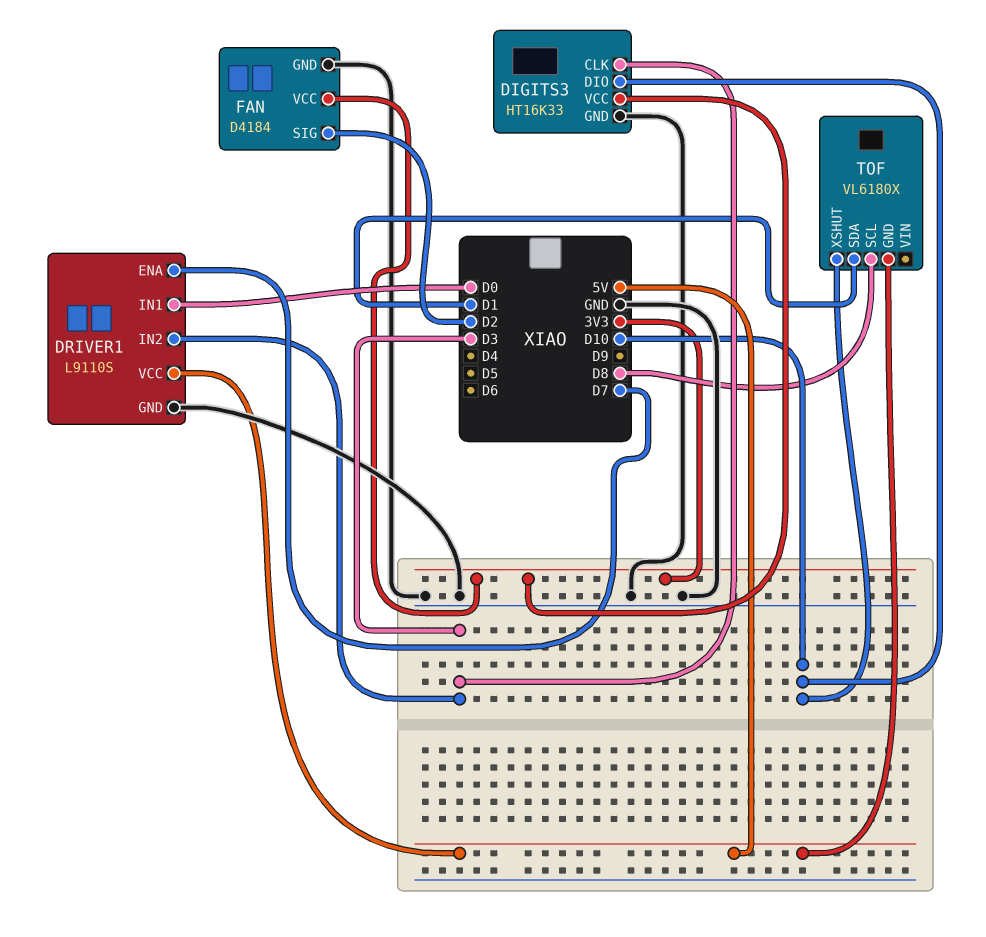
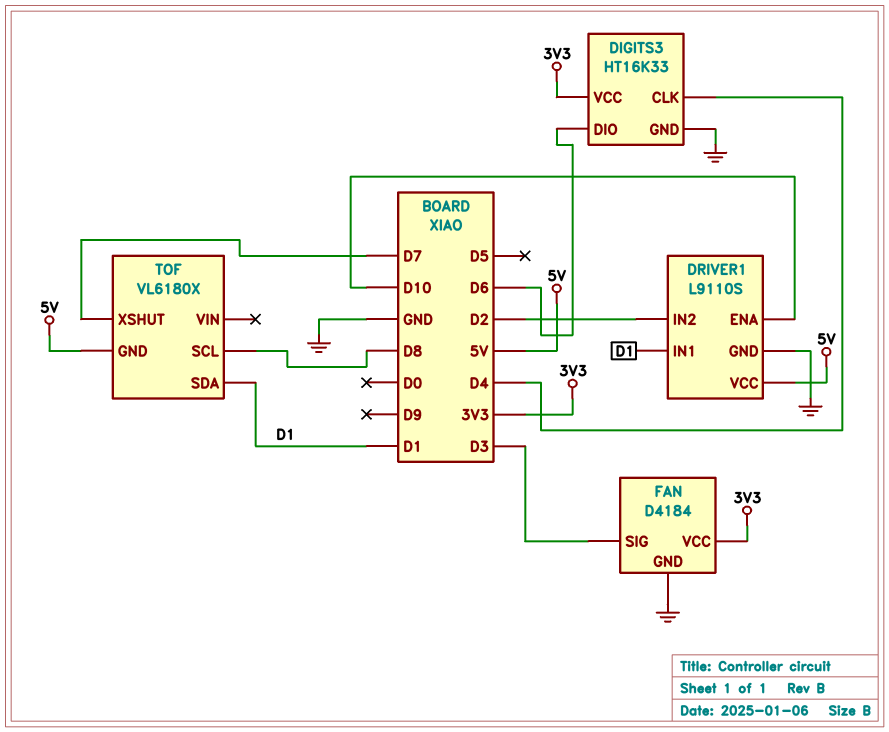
DIGITS3 pin CLK: D3 -> D4
DIGITS3 pin DIO: D10 -> D6
DRIVER1 pin ENA: D7 -> D10
DRIVER1 pin IN1: D0 -> D1
DRIVER1 pin IN2: D3 -> D2
FAN pin SIG: D2 -> D3
TOF pin XSHUT: D10 -> D7

